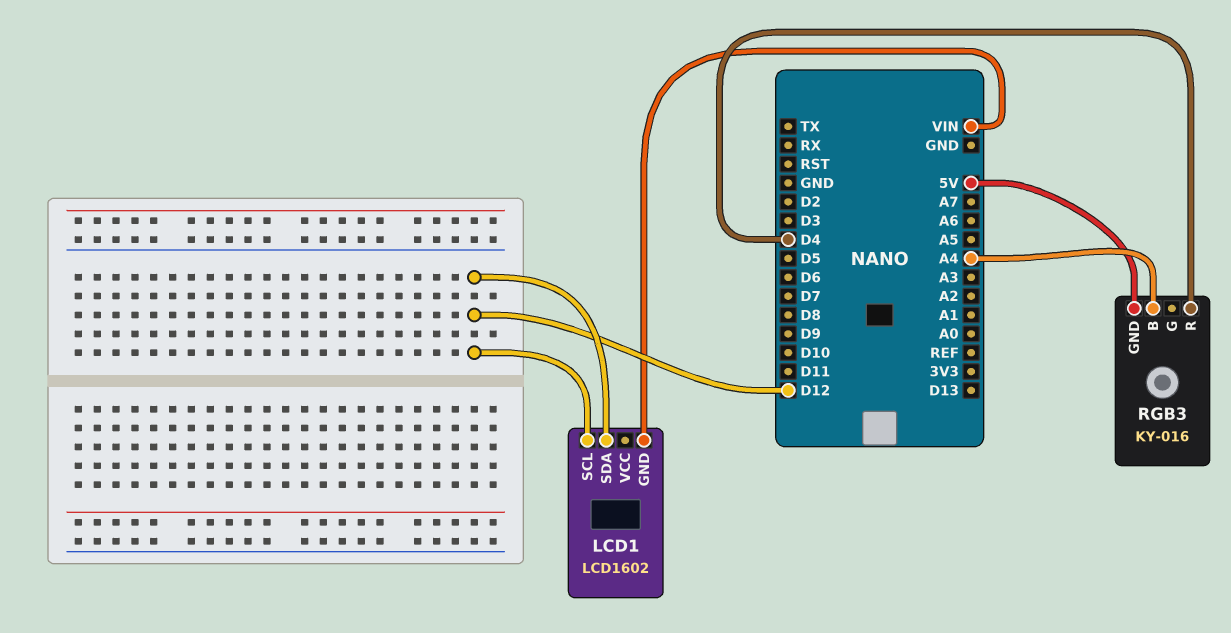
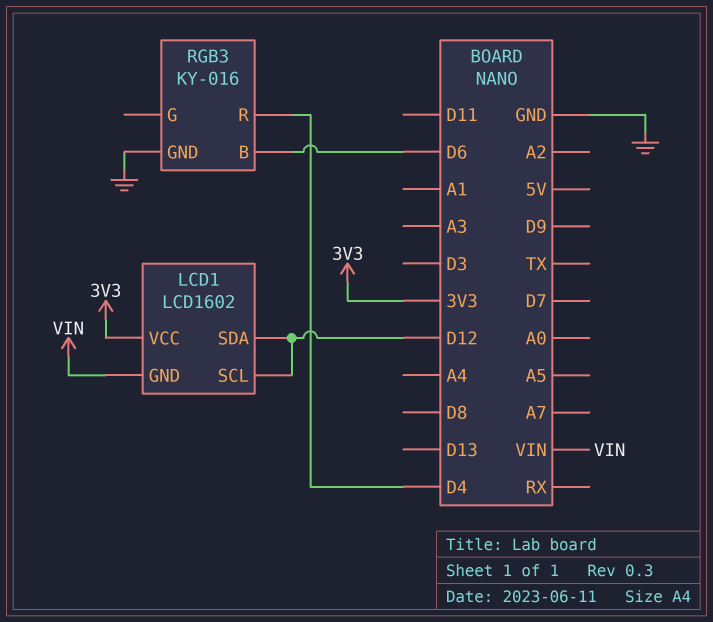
LCD1 pin VCC: none -> 3V3
RGB3 pin B: A4 -> D6
RGB3 pin GND: 5V -> GND

